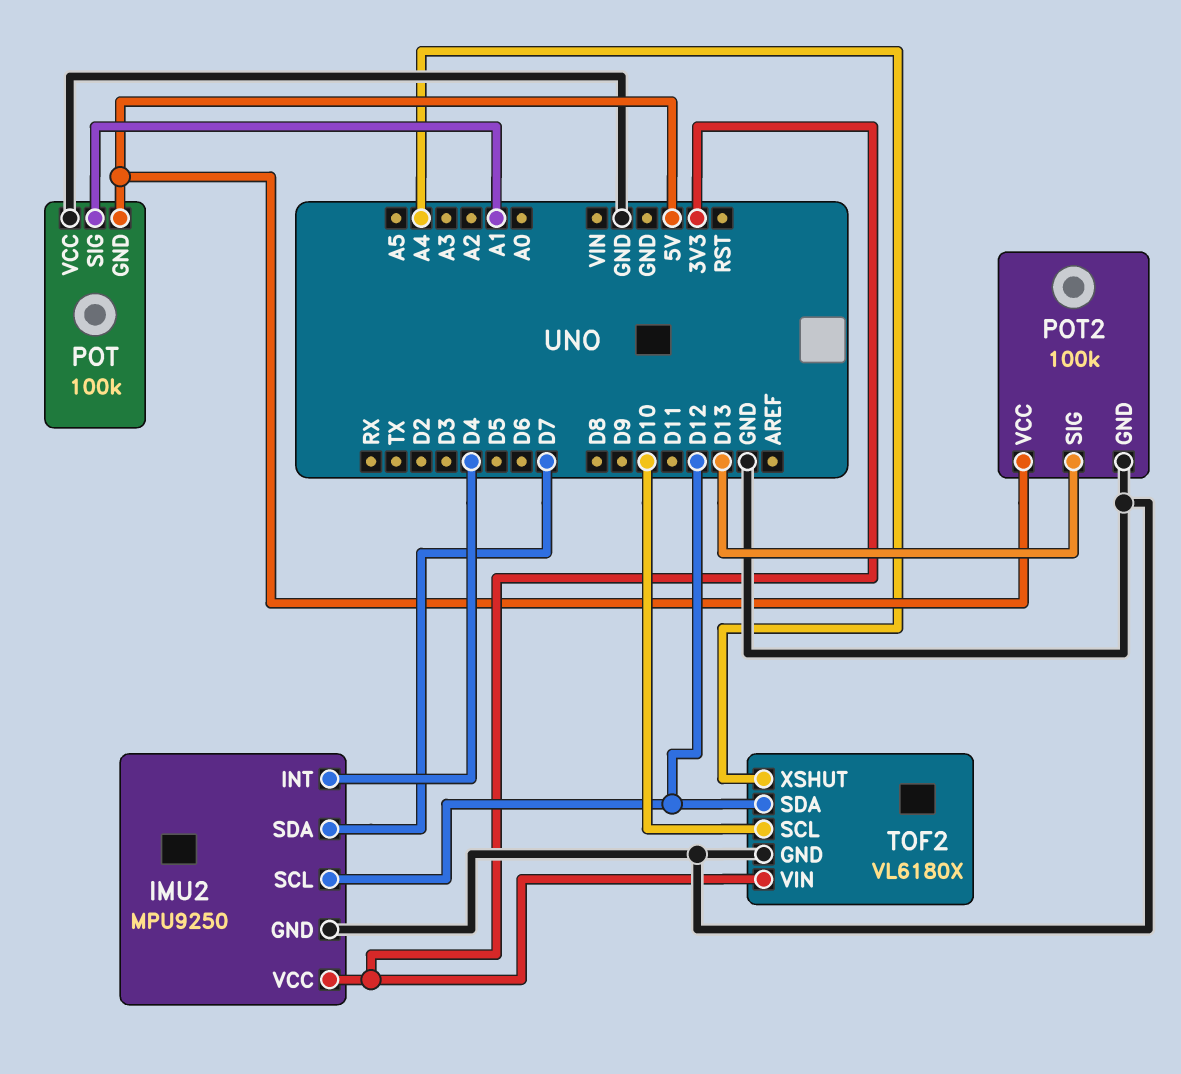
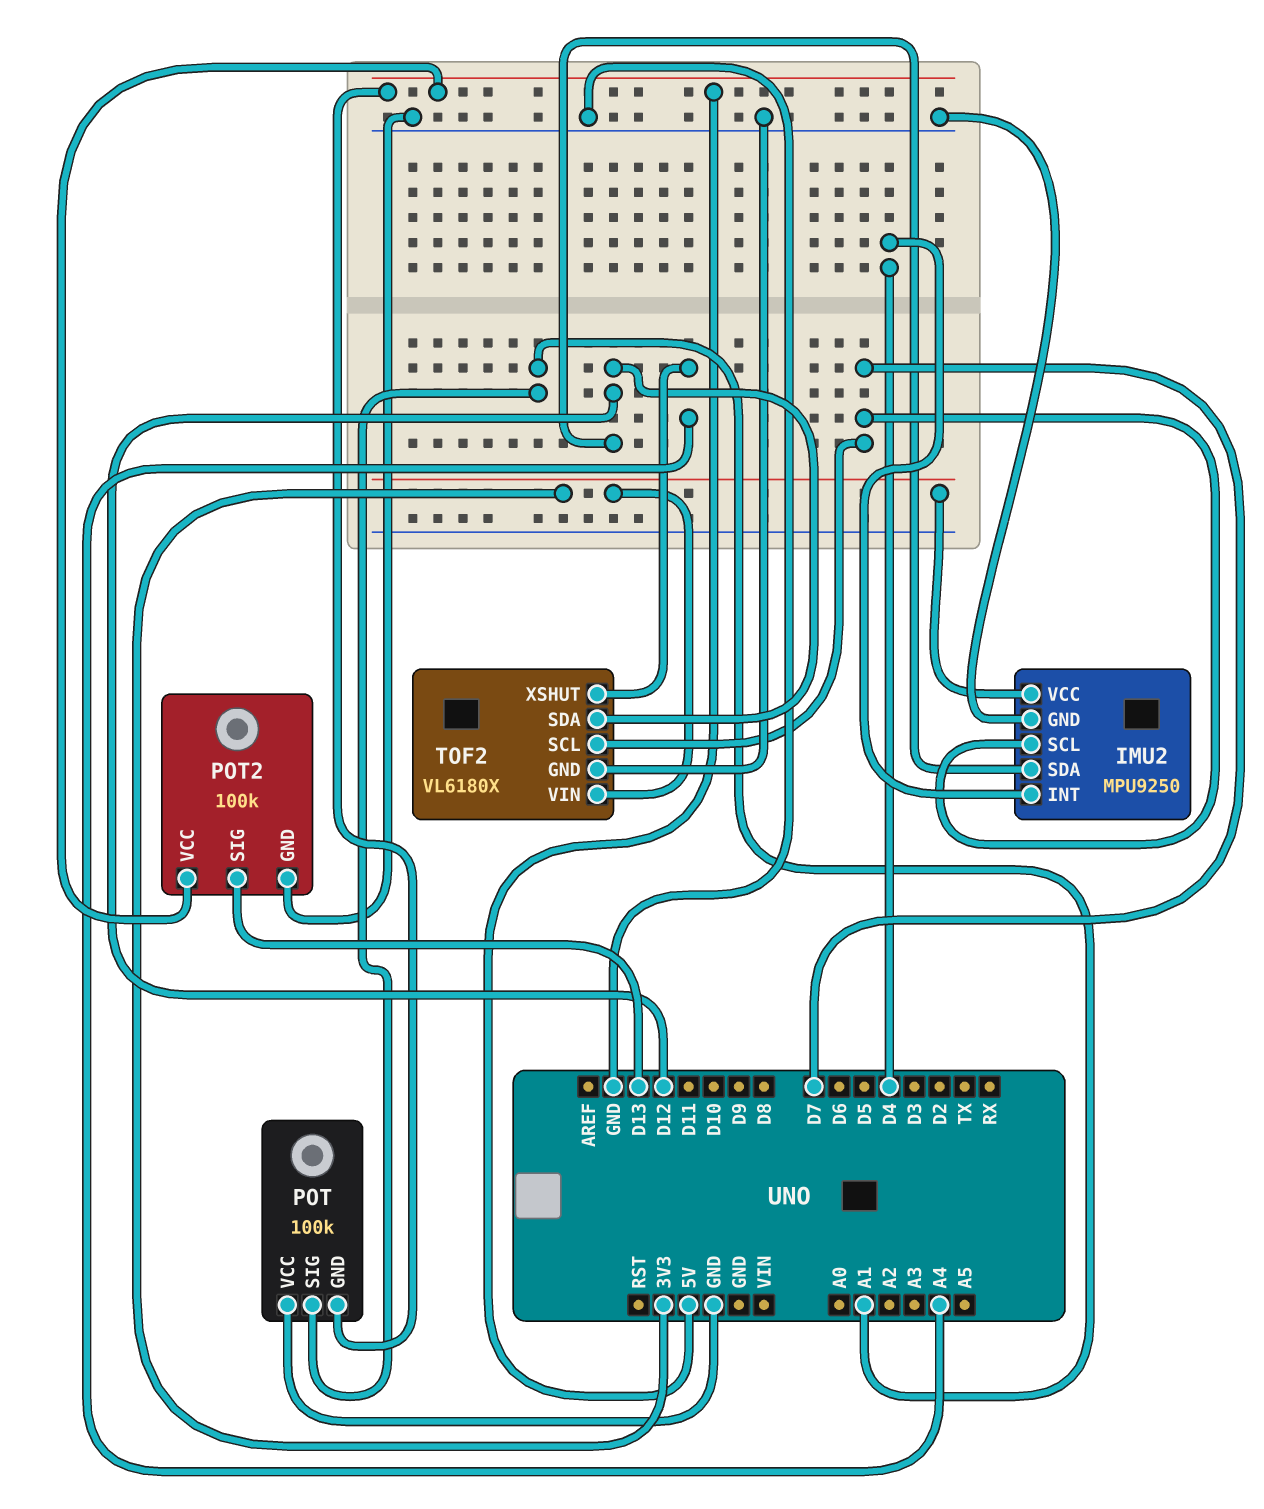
IMU2 pin SCL: D12 -> D7
IMU2 pin SDA: D7 -> D12
TOF2 pin SCL: D10 -> D7

